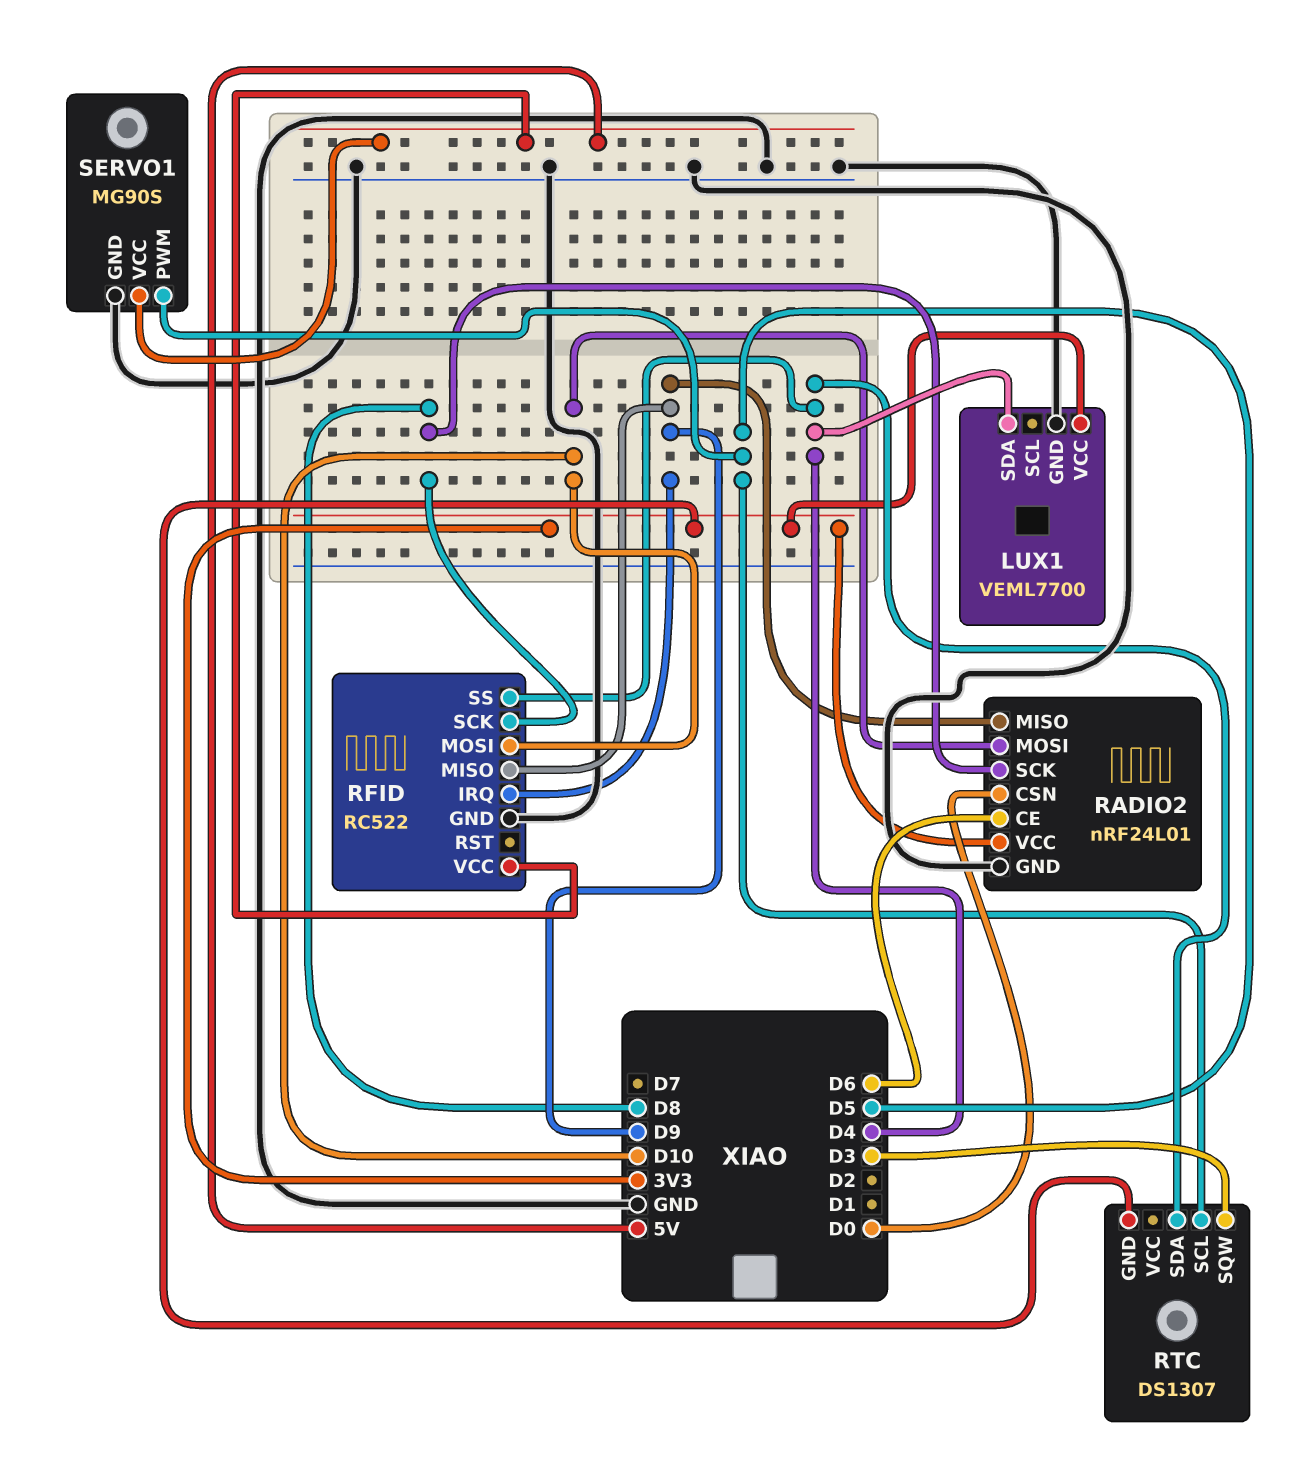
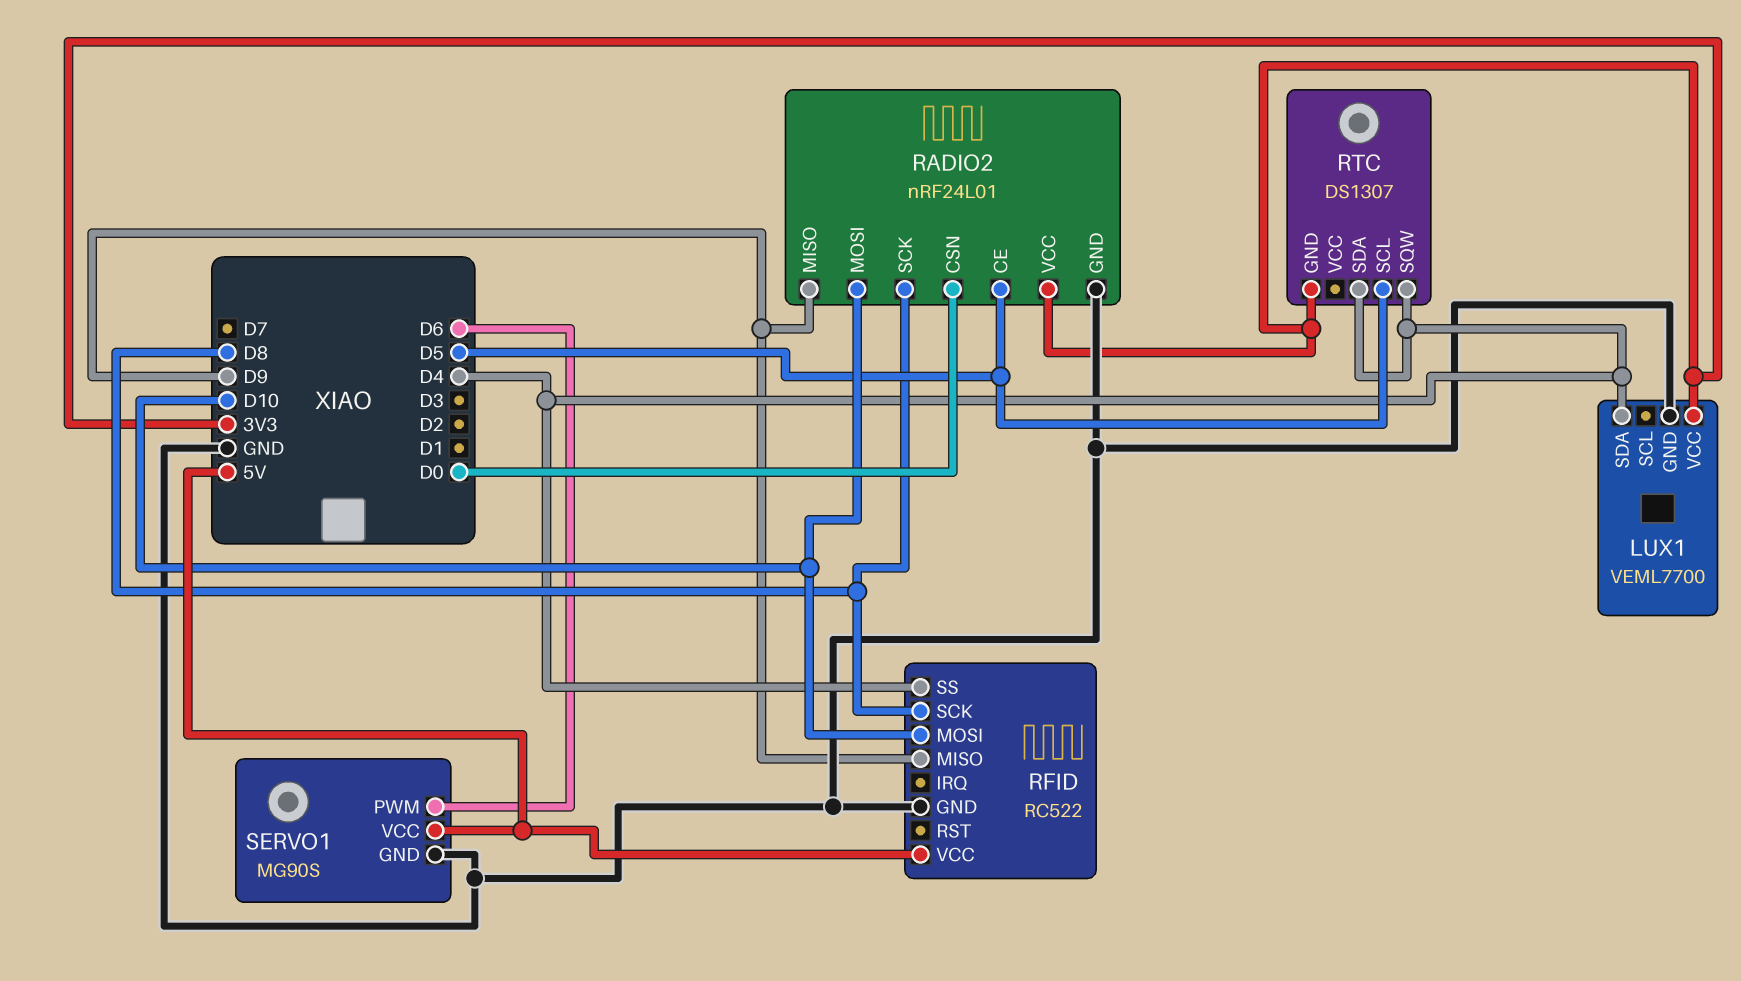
RADIO2 pin CE: D6 -> D5
RFID pin IRQ: D9 -> none
RTC pin SQW: D3 -> D4
SERVO1 pin PWM: D5 -> D6

